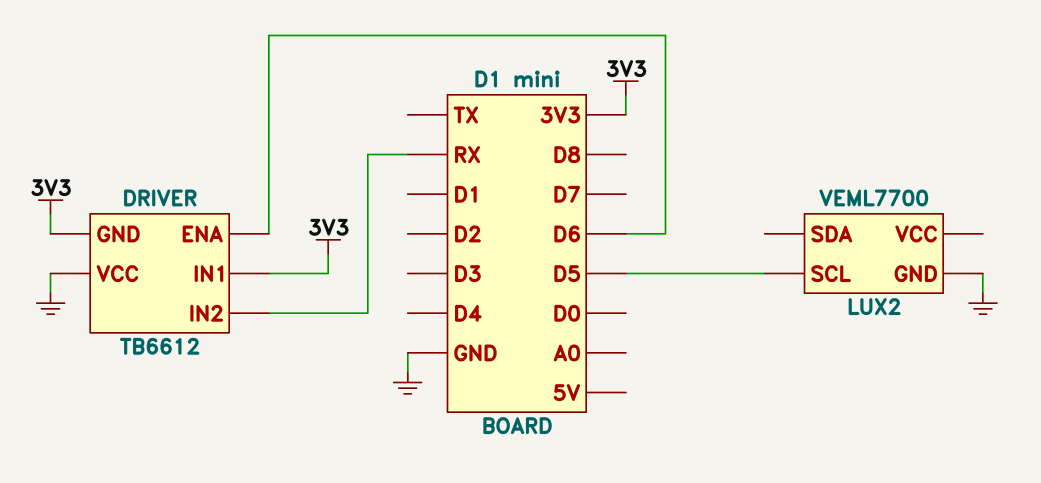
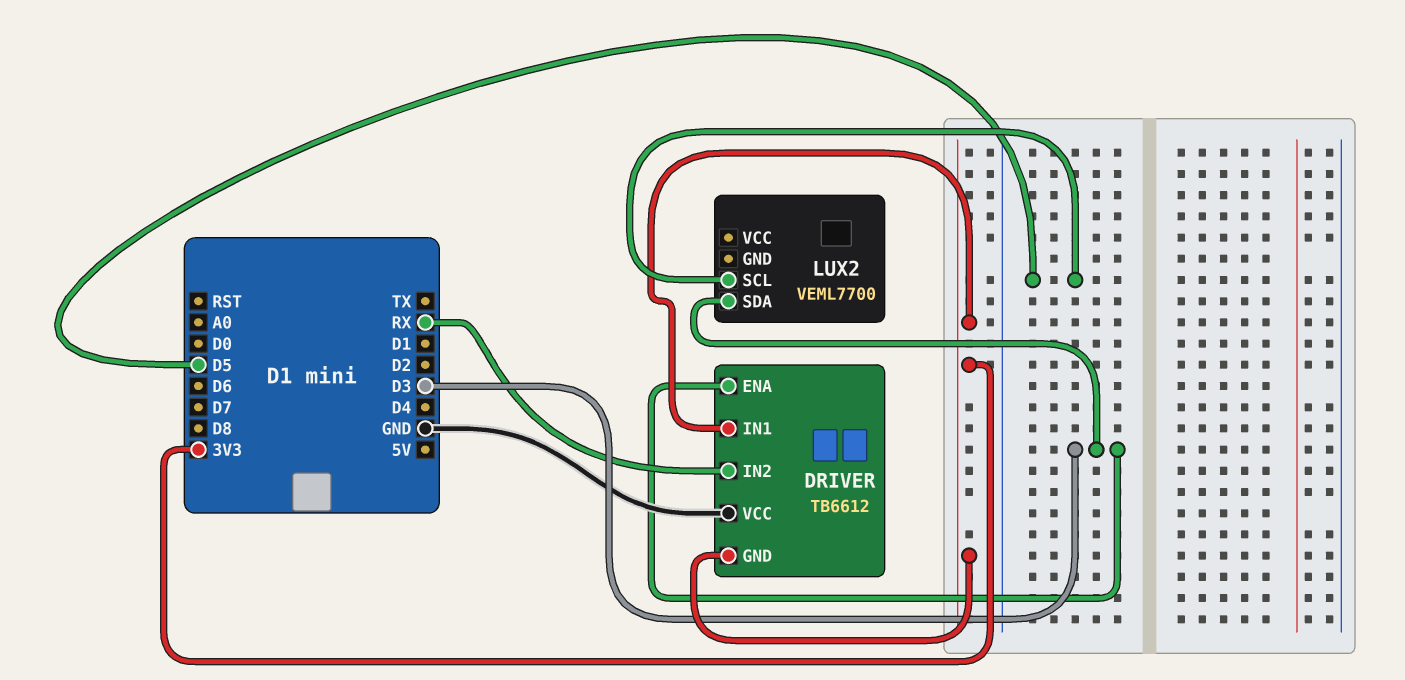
DRIVER pin ENA: D6 -> D3
LUX2 pin GND: GND -> none
LUX2 pin SDA: none -> D3

